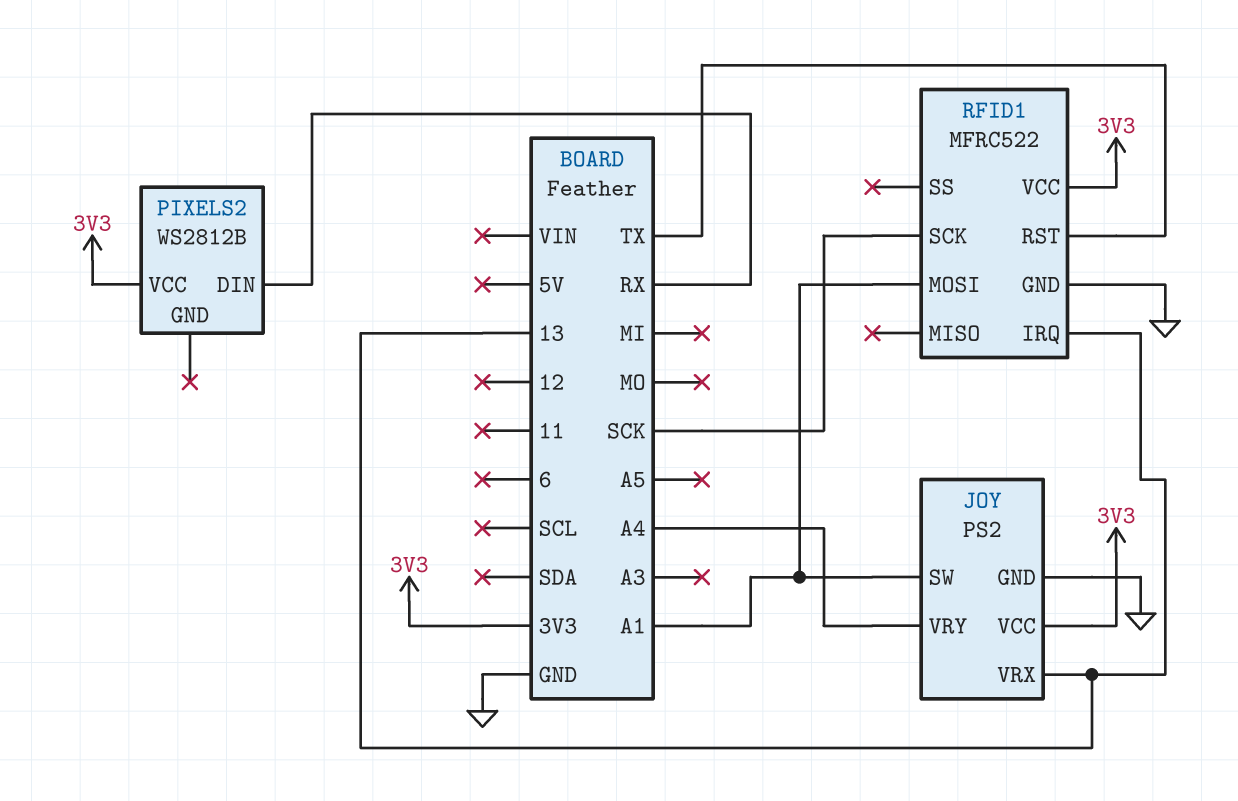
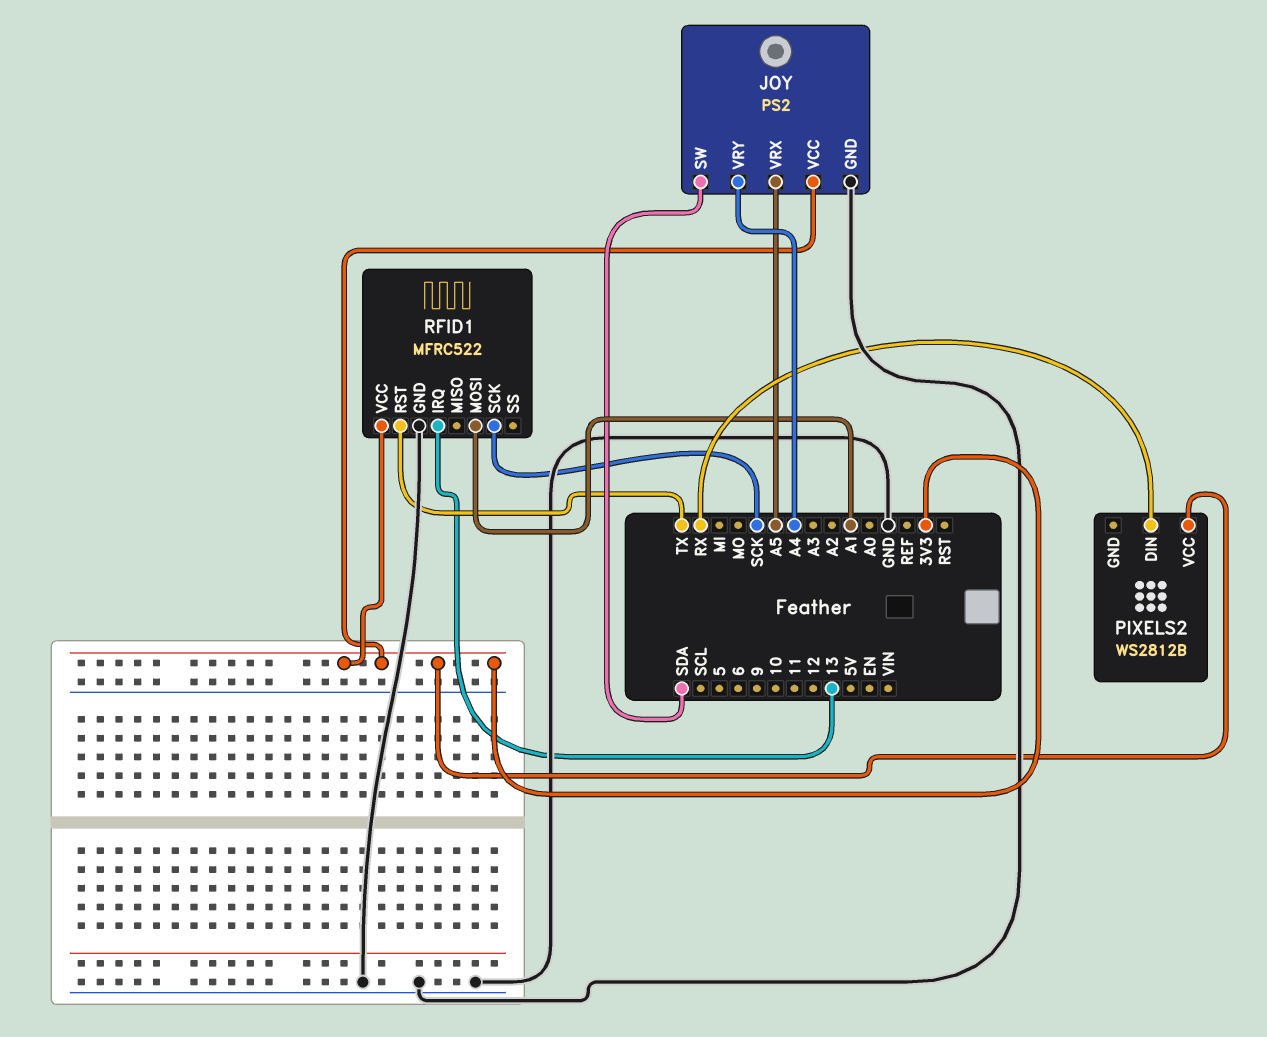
JOY pin SW: A1 -> SDA
JOY pin VRX: 13 -> A5

